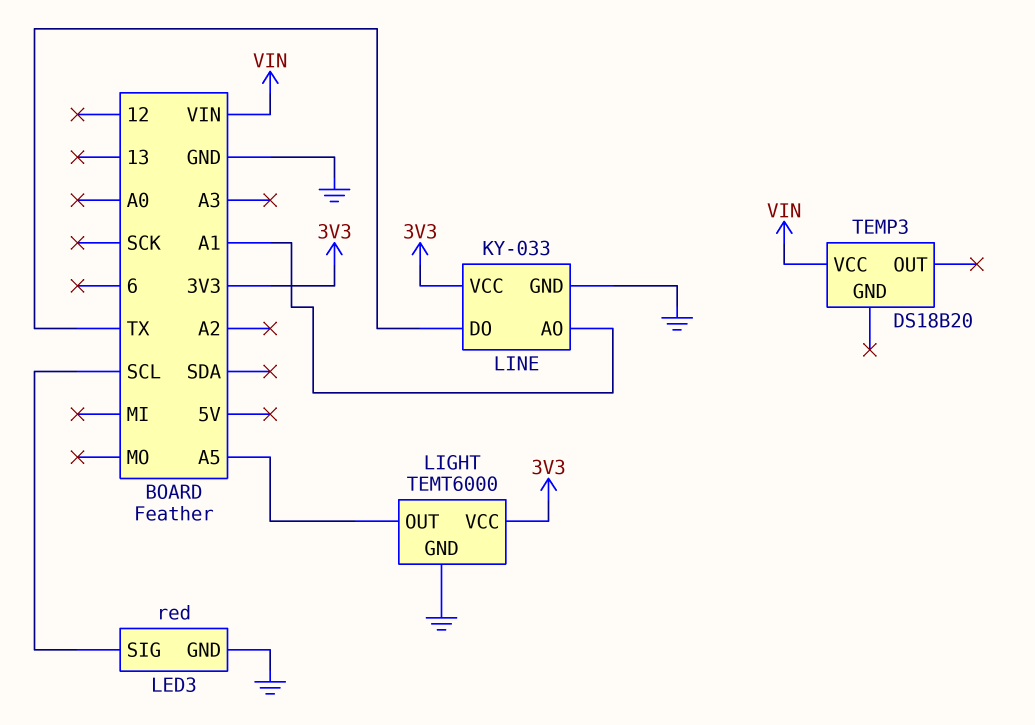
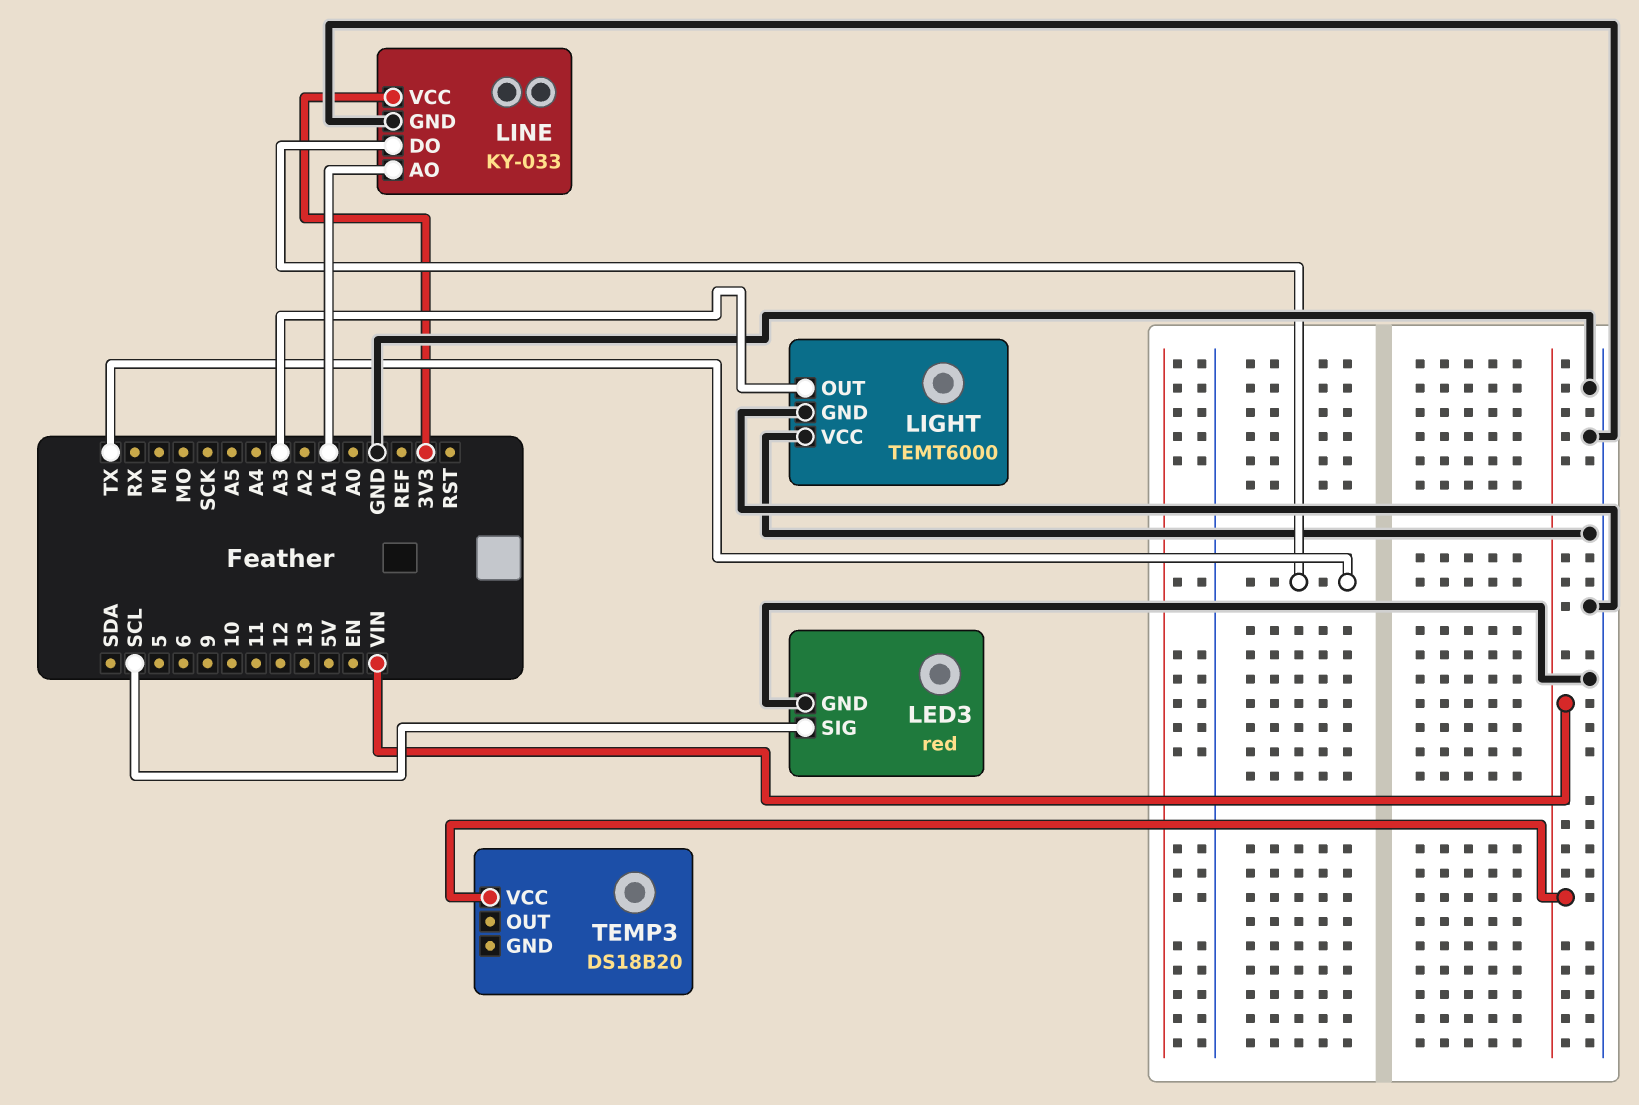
LIGHT pin OUT: A5 -> A3
LIGHT pin VCC: 3V3 -> GND

